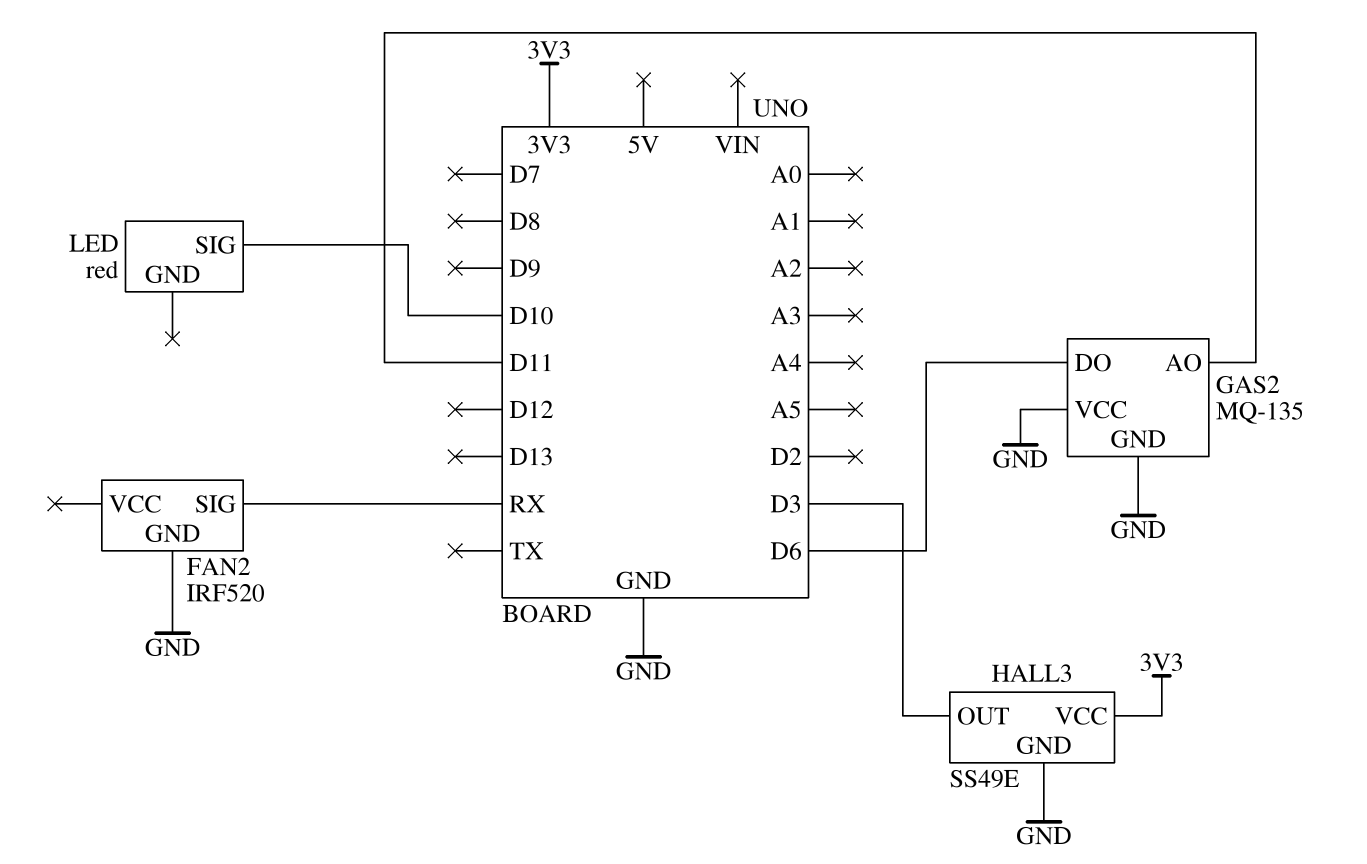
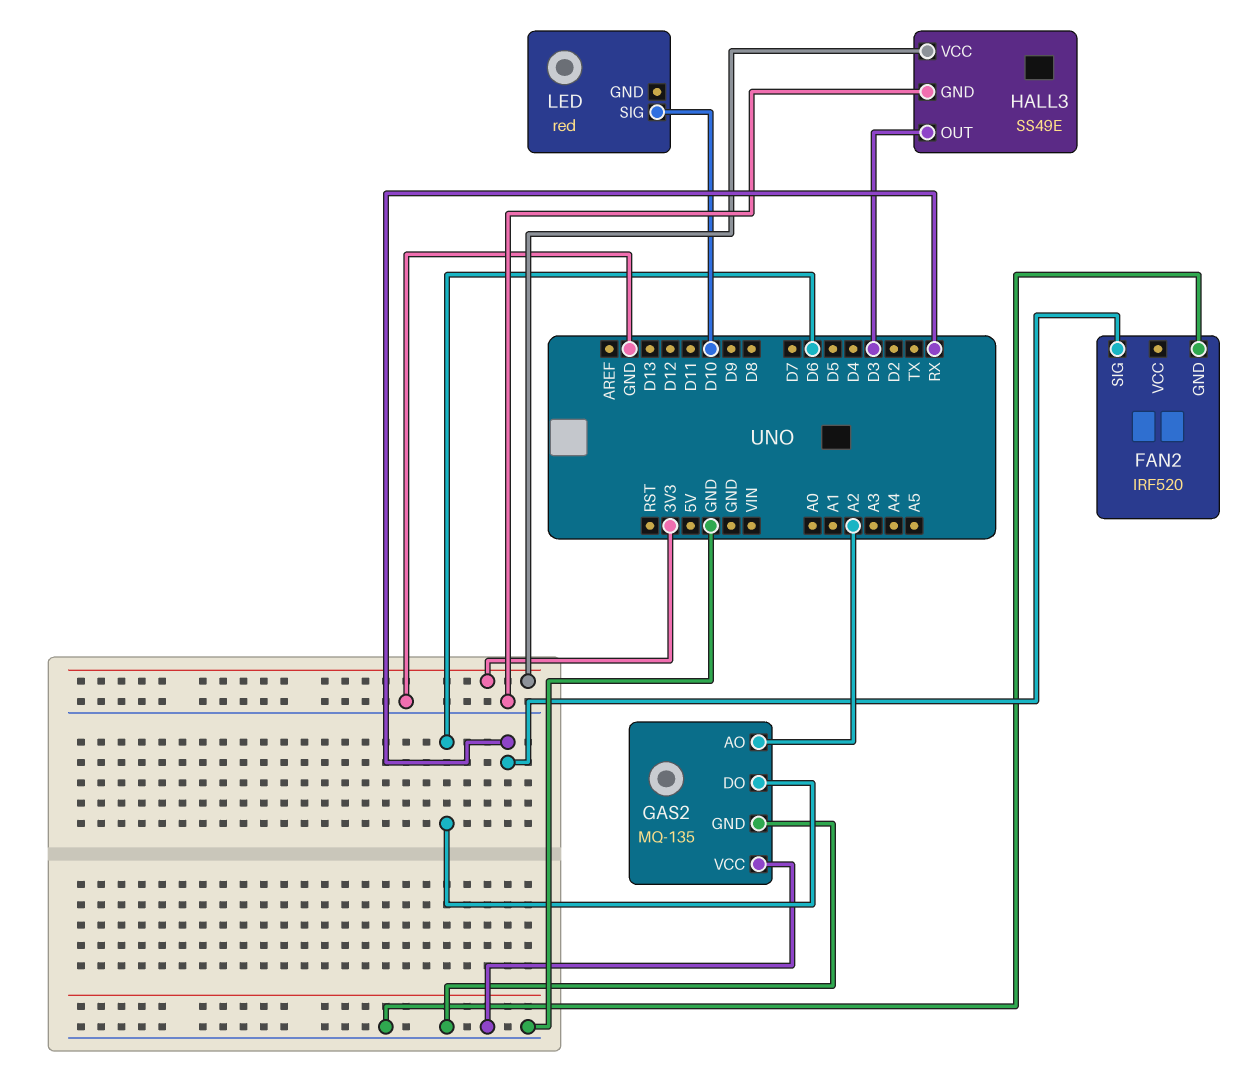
GAS2 pin AO: D11 -> A2

